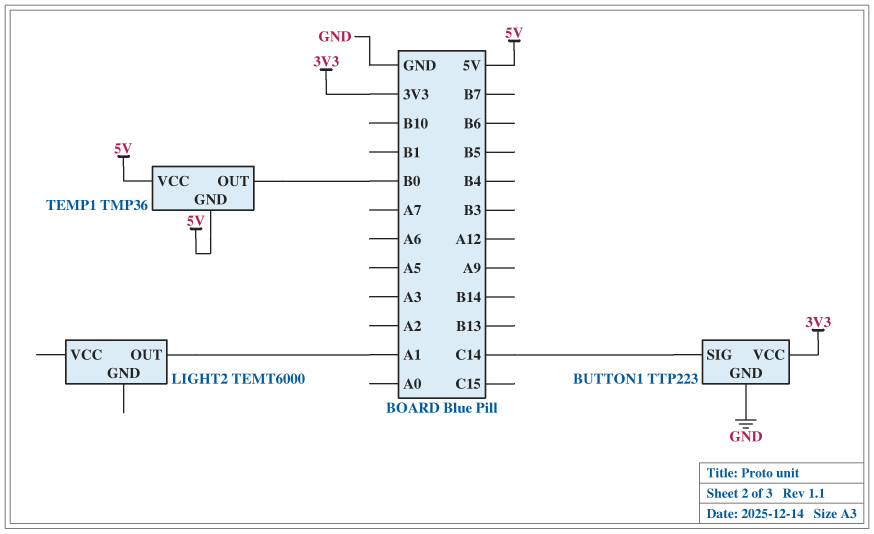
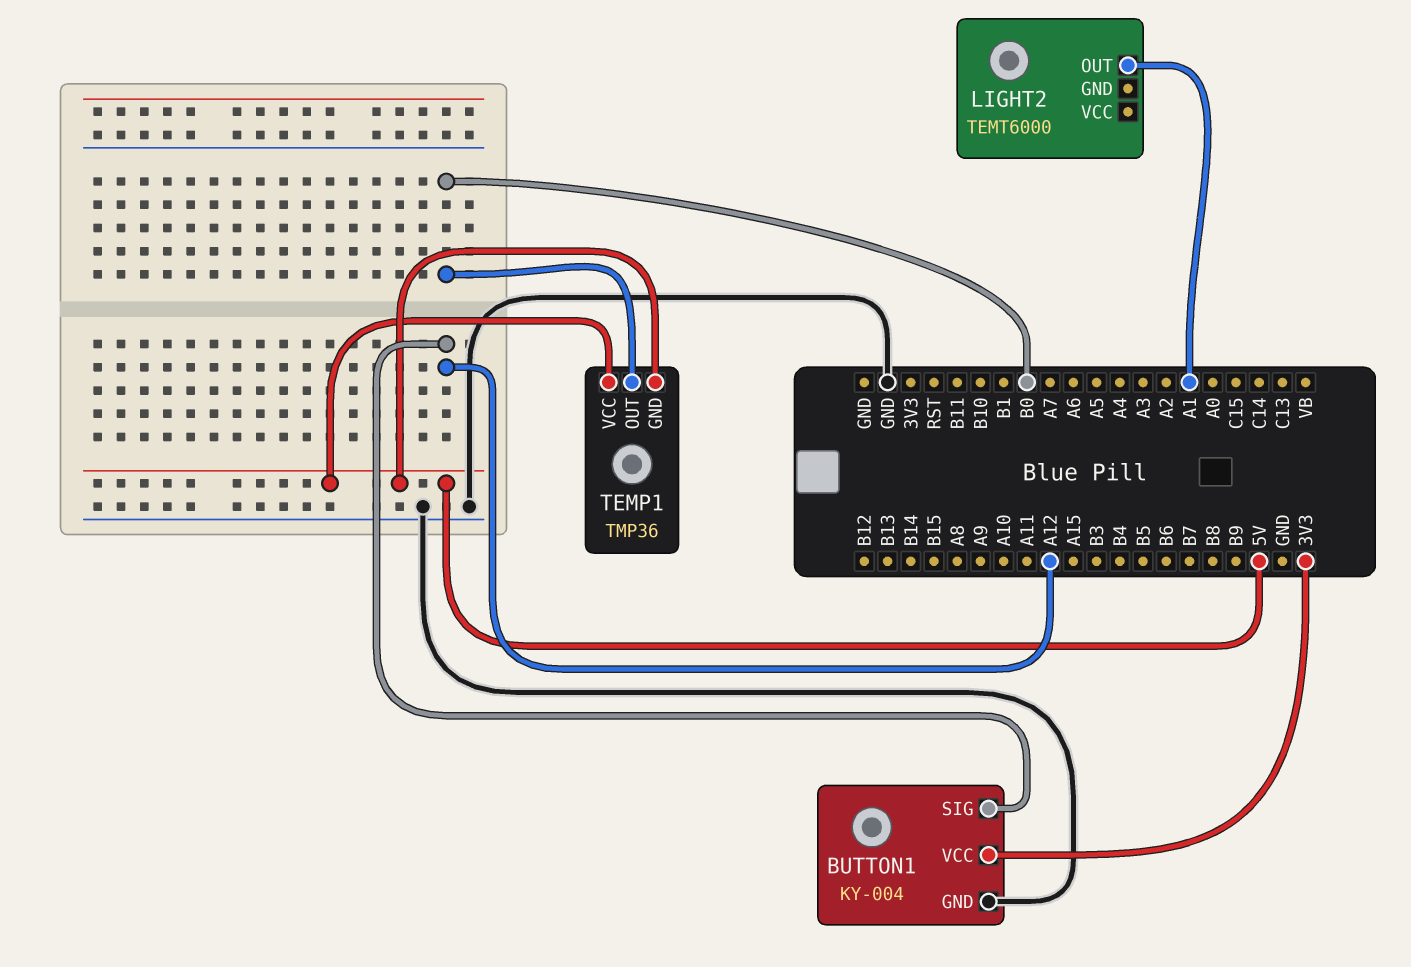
BUTTON1: TTP223 -> KY-004
BUTTON1 pin SIG: C14 -> A12

